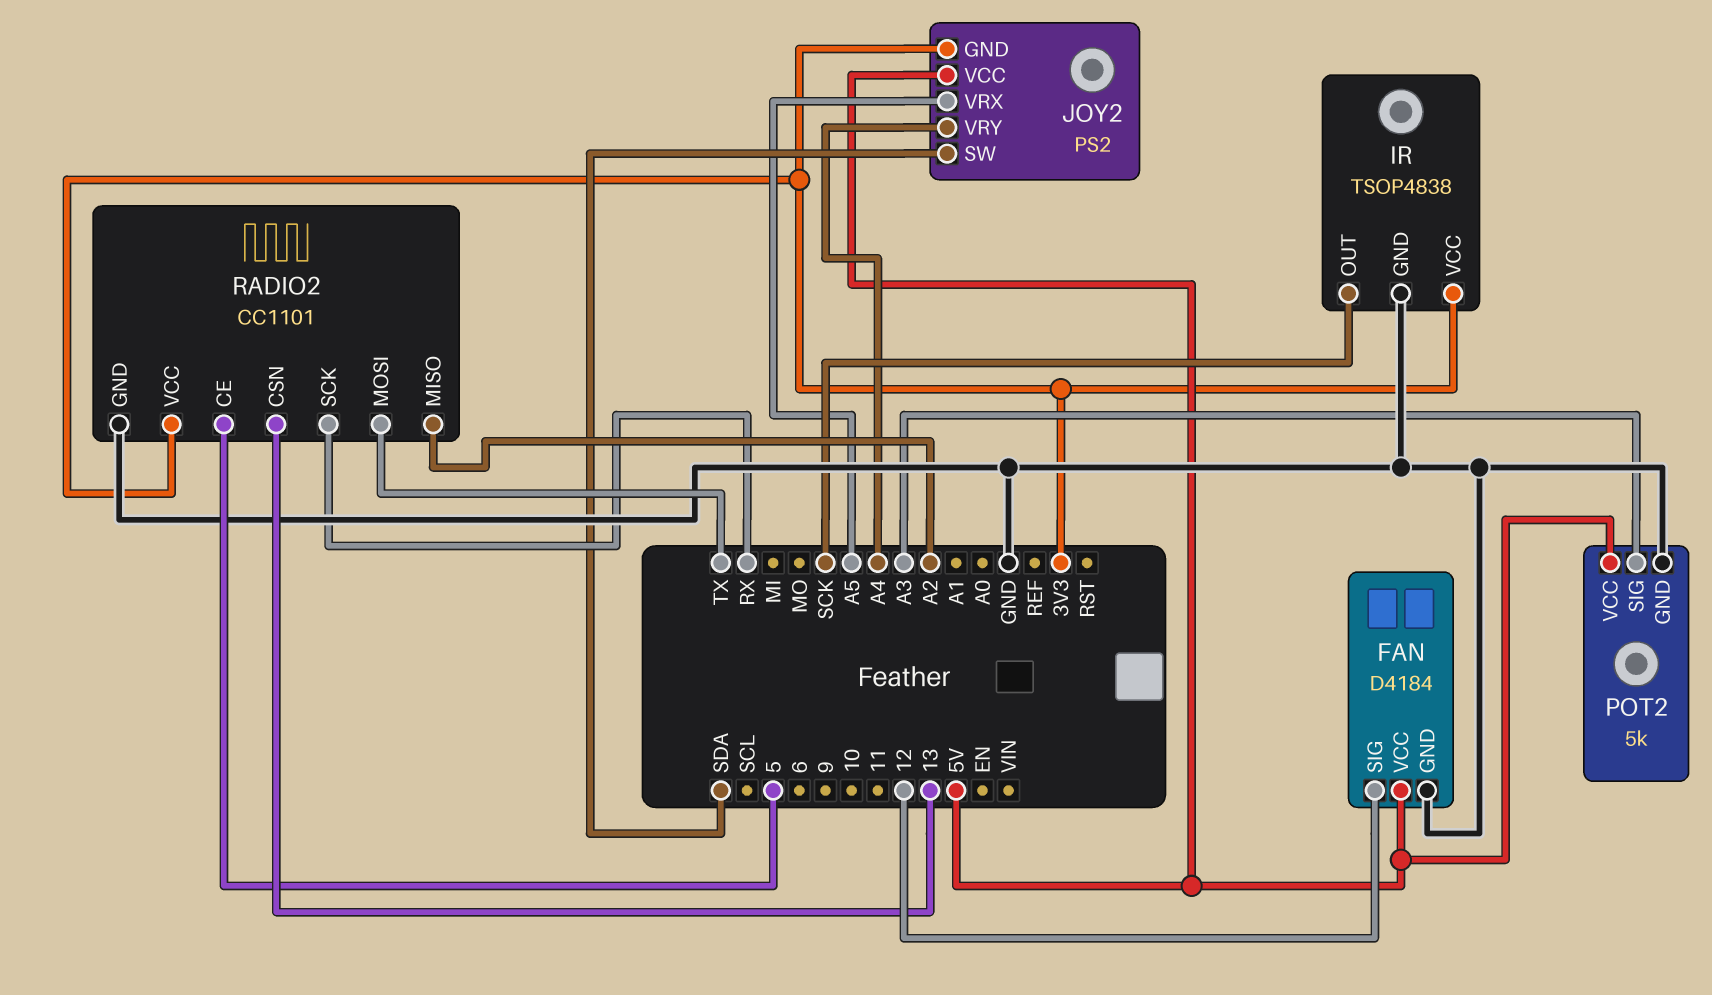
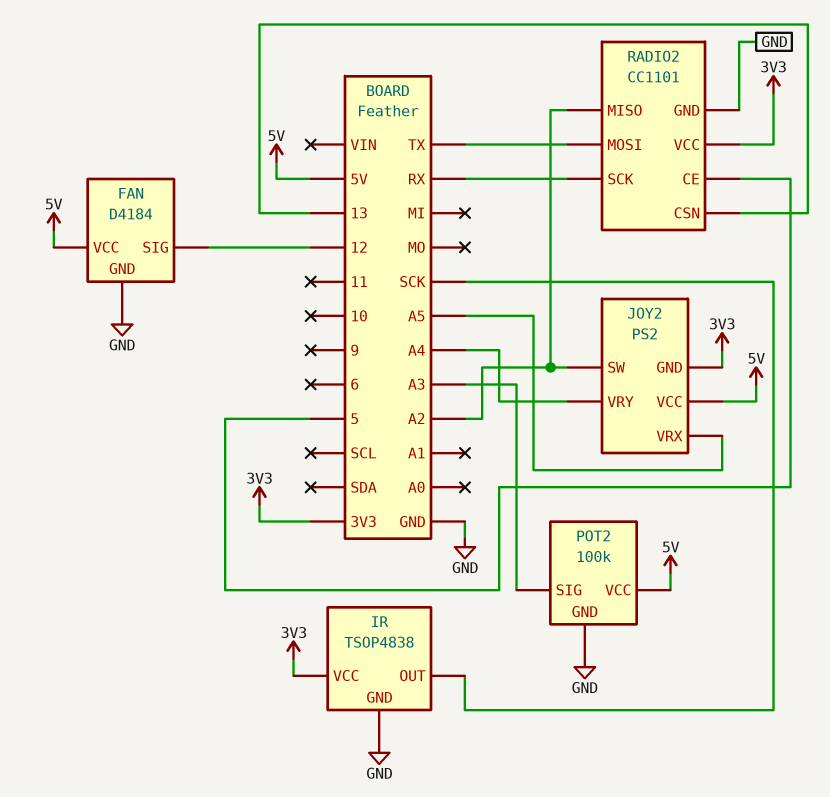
JOY2 pin SW: SDA -> A2
POT2: 5k -> 100k

